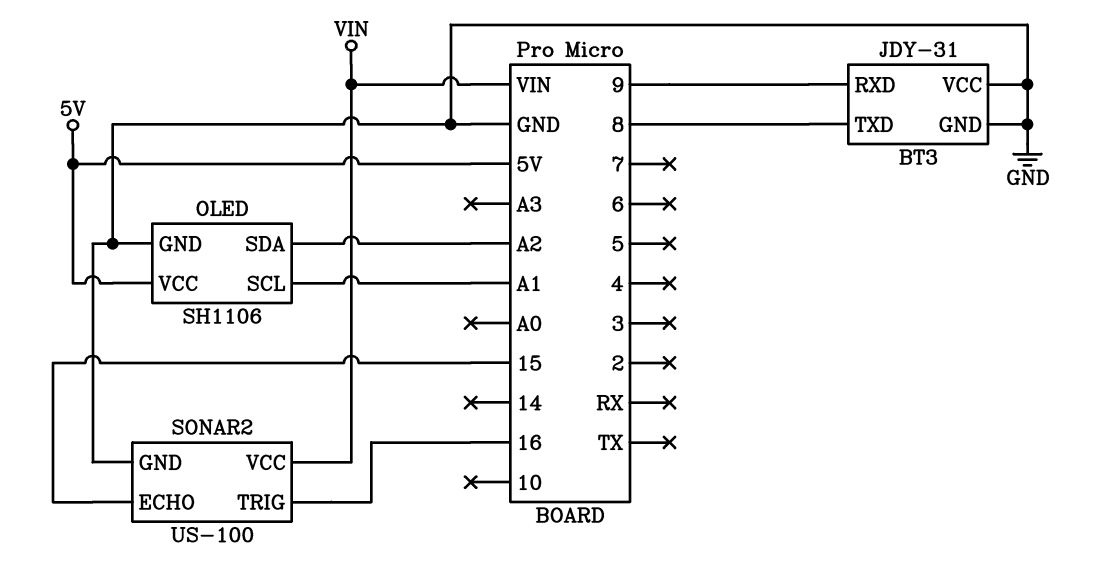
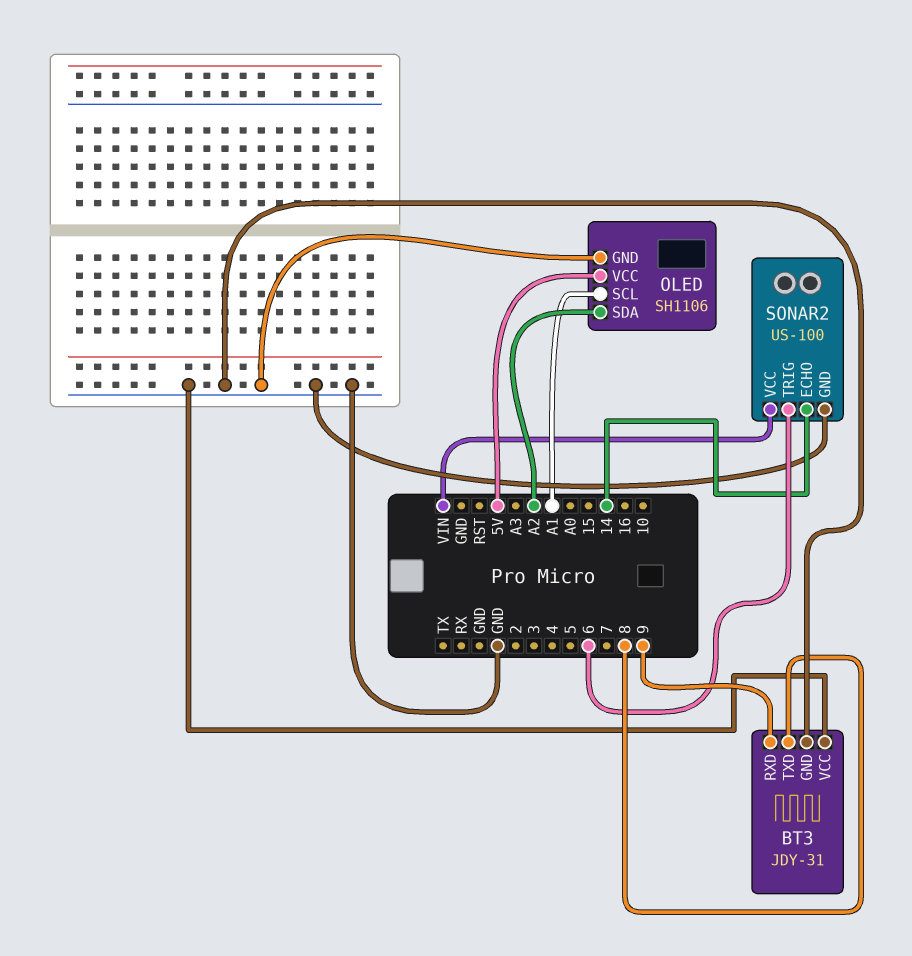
SONAR2 pin ECHO: 15 -> 14
SONAR2 pin TRIG: 16 -> 6

